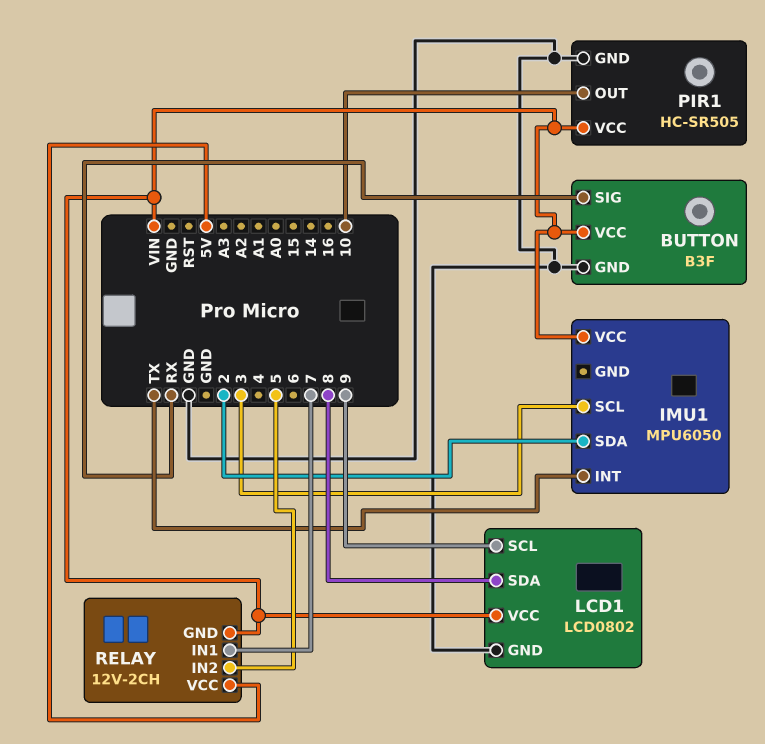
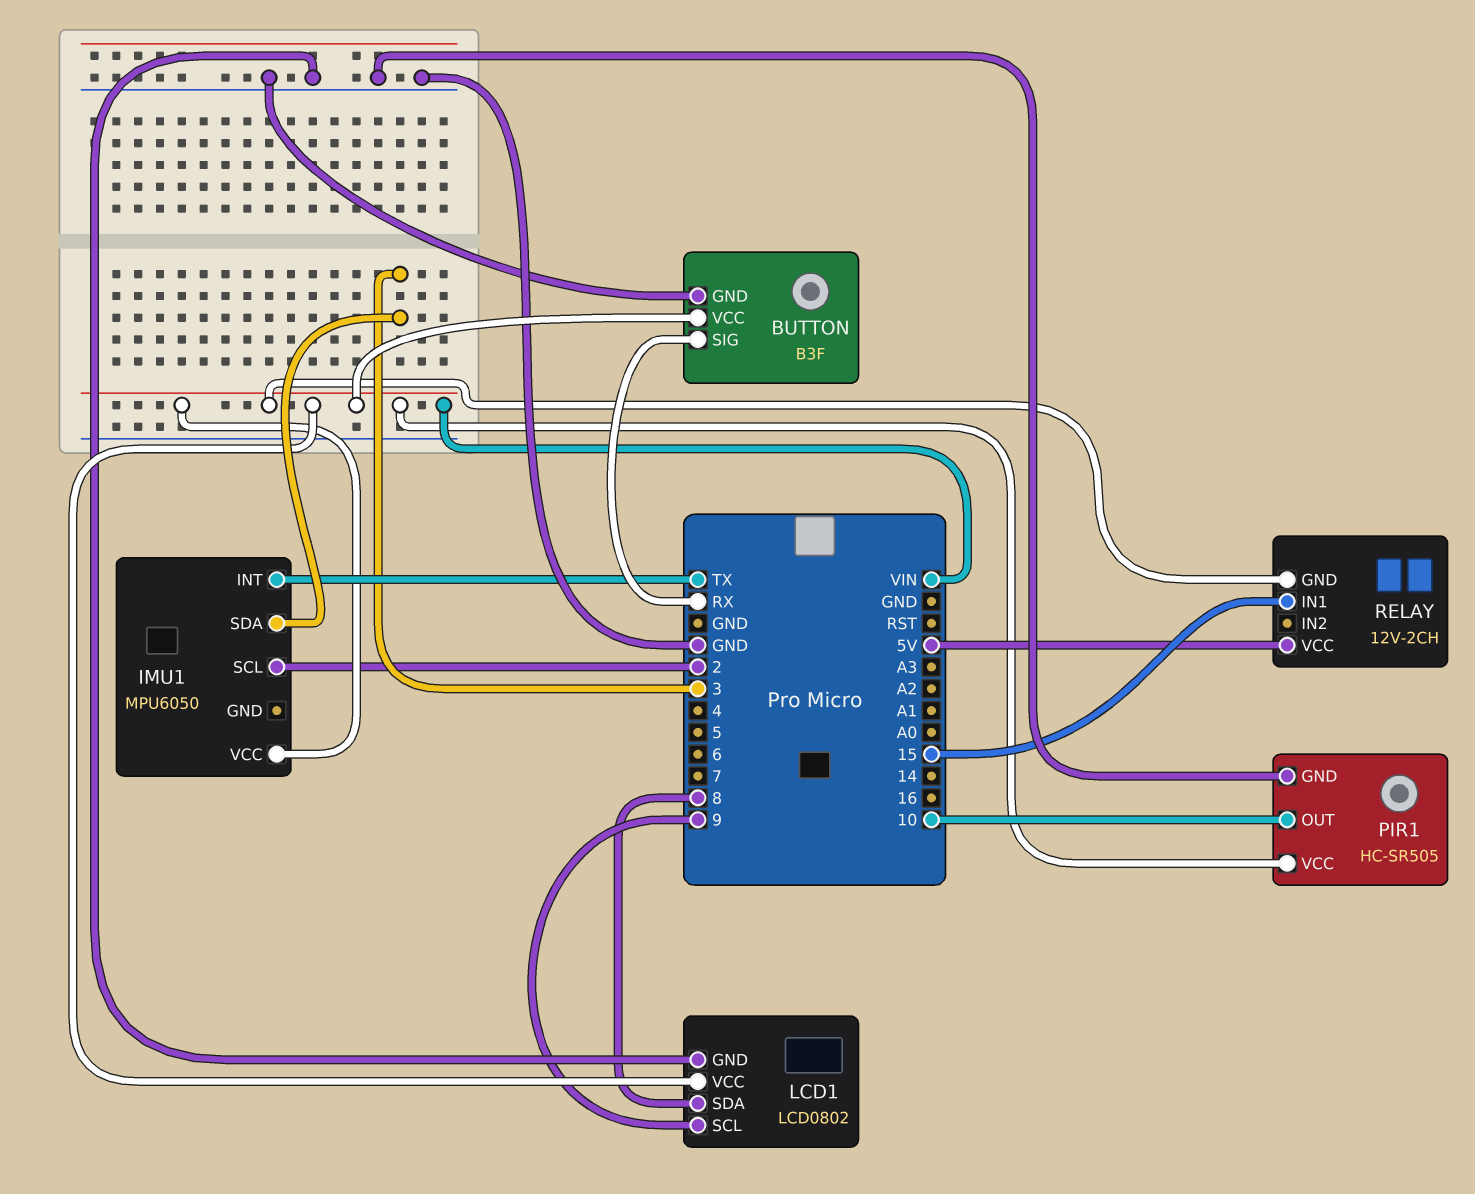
IMU1 pin SCL: 3 -> 2
IMU1 pin SDA: 2 -> 3
RELAY pin IN1: 7 -> 15
RELAY pin IN2: 5 -> none

